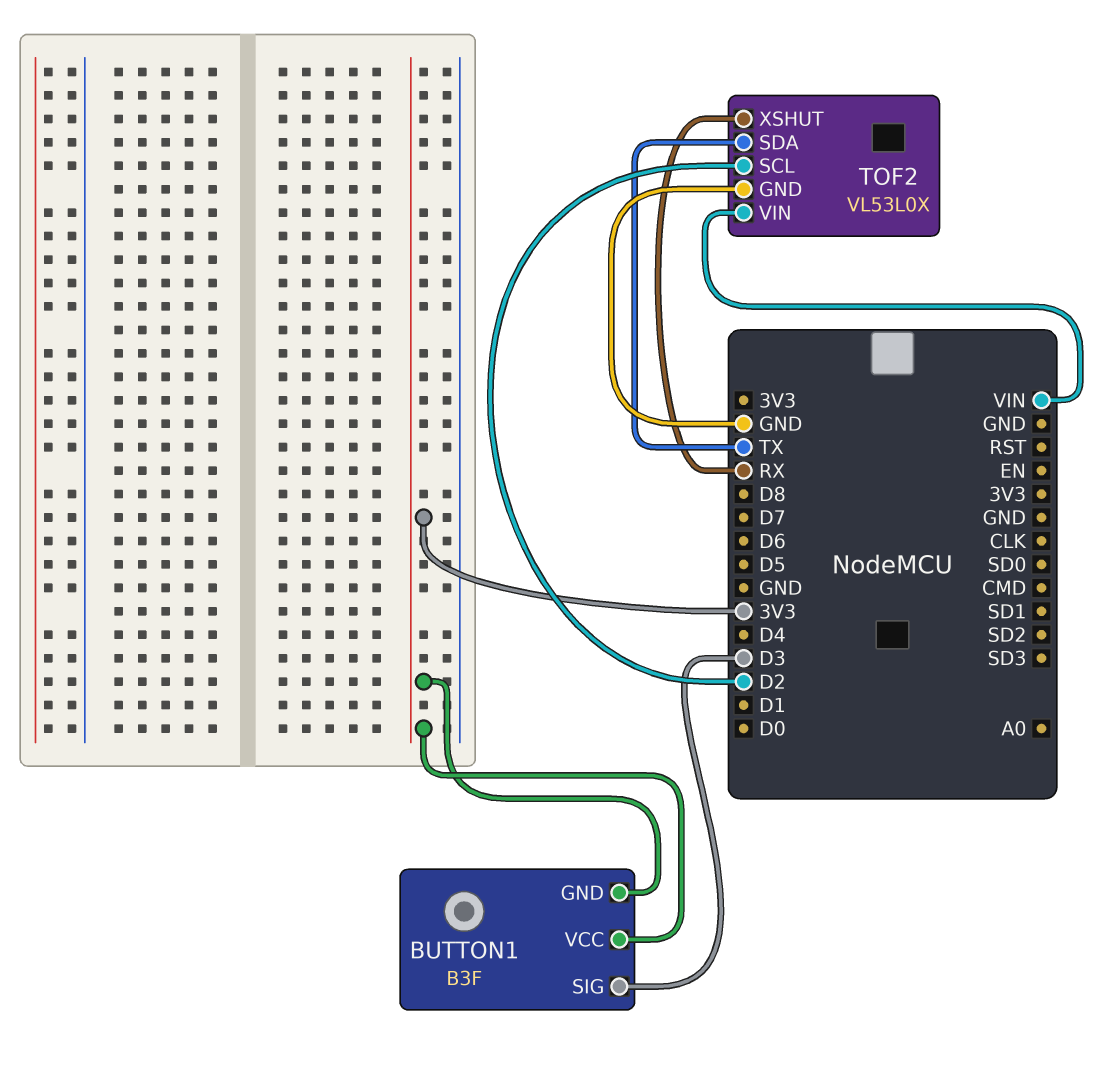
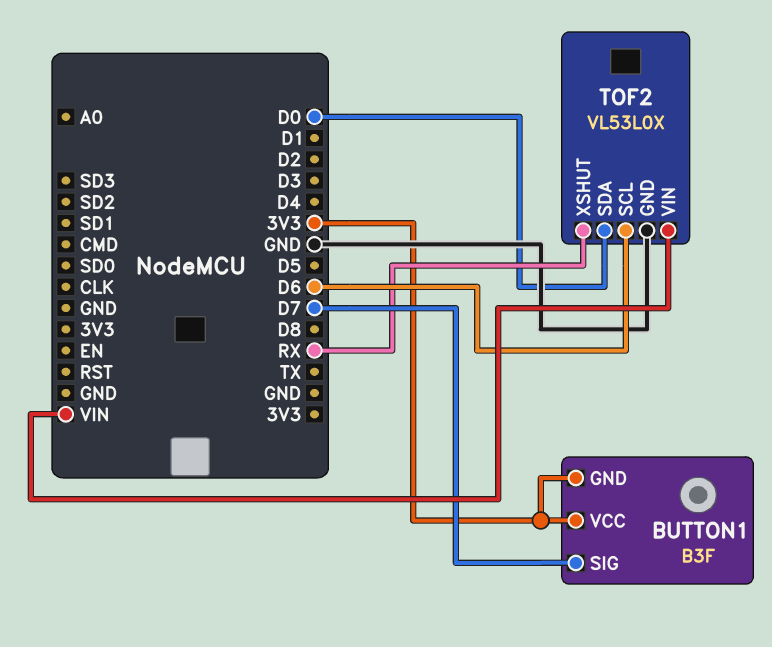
BUTTON1 pin SIG: D3 -> D7
TOF2 pin SCL: D2 -> D6
TOF2 pin SDA: TX -> D0

